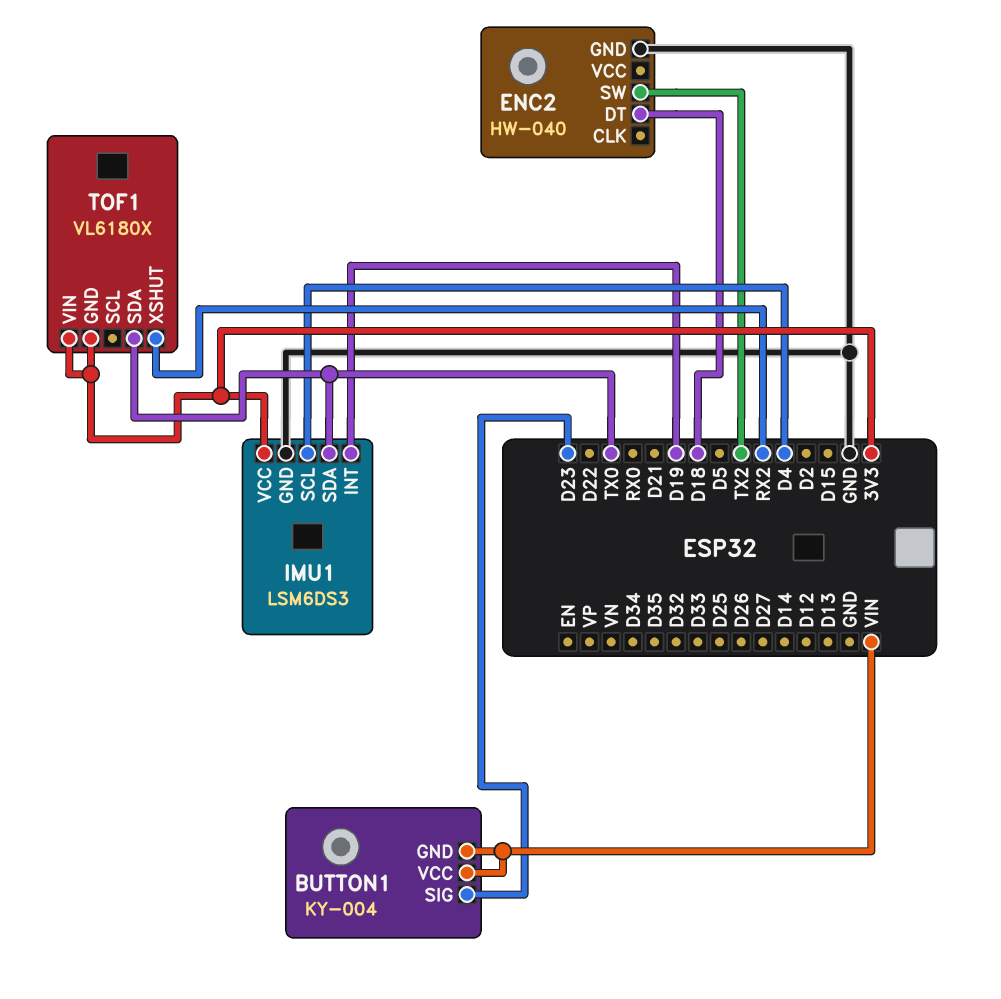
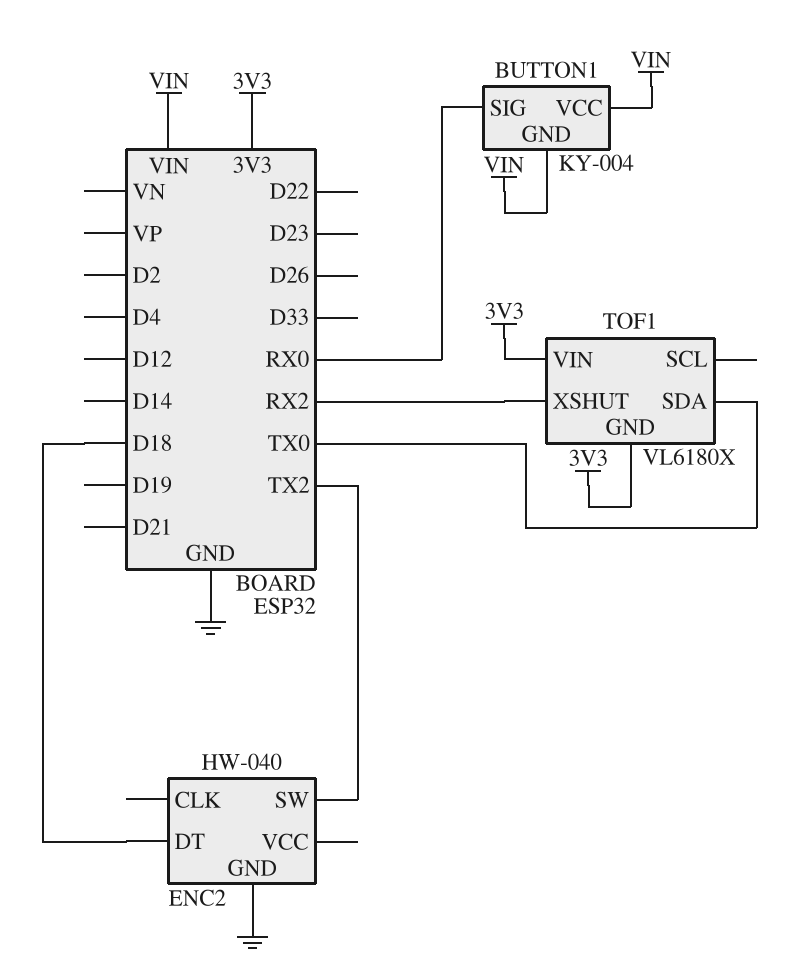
BUTTON1 pin SIG: D23 -> RX0
IMU1: LSM6DS3 -> none
IMU1 pin GND: GND -> none
IMU1 pin INT: D19 -> none
IMU1 pin SCL: D4 -> none
IMU1 pin SDA: TX0 -> none
IMU1 pin VCC: 3V3 -> none

